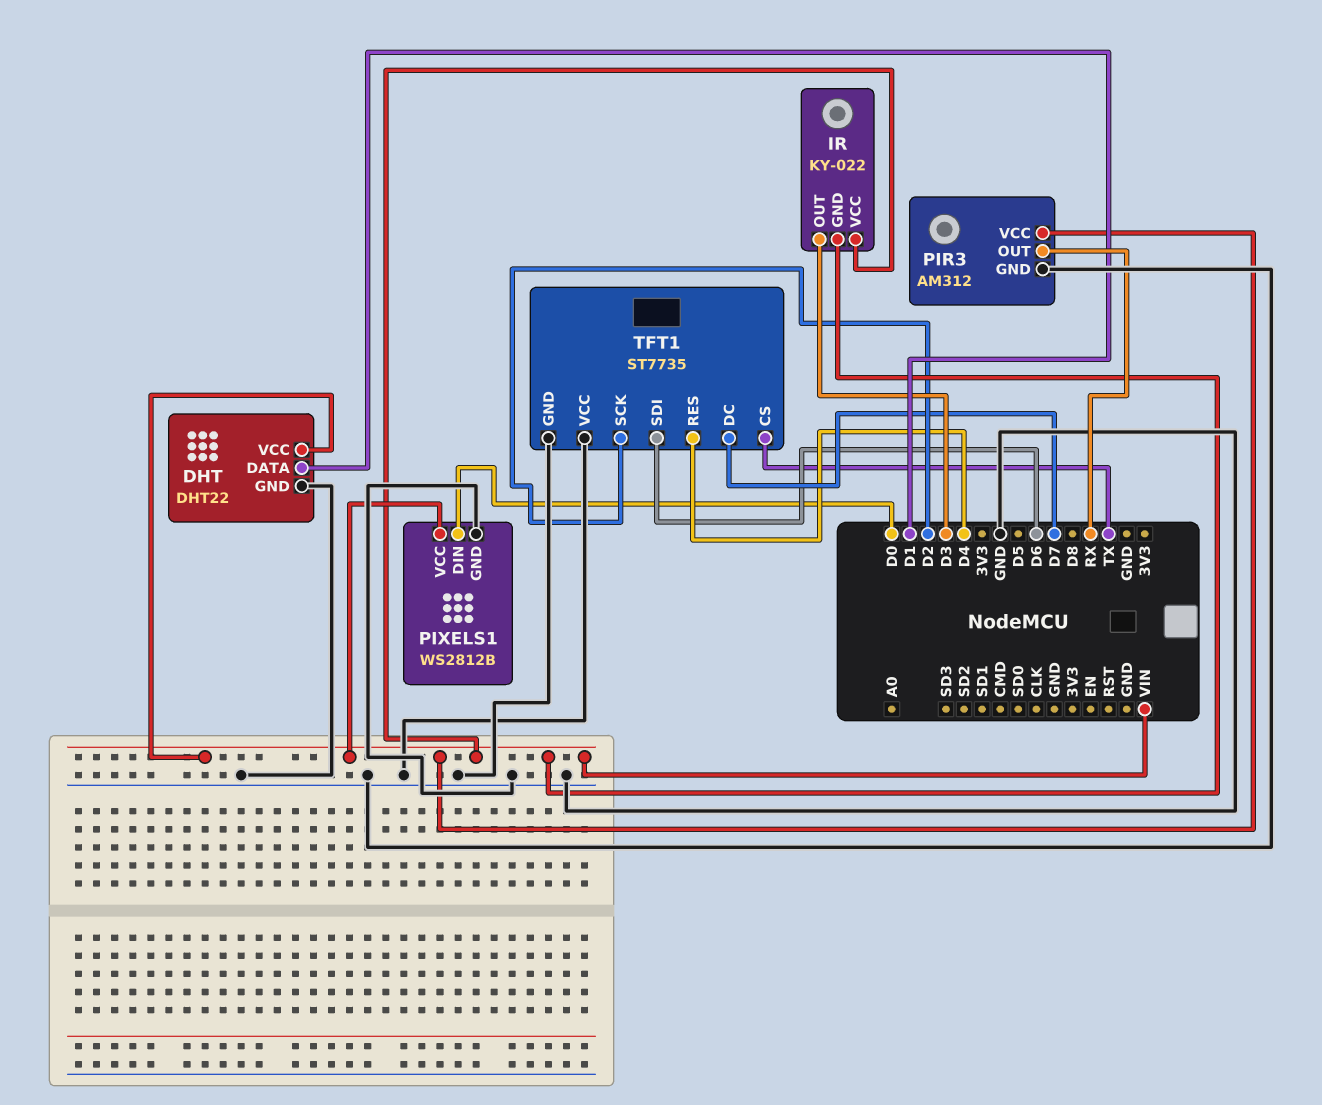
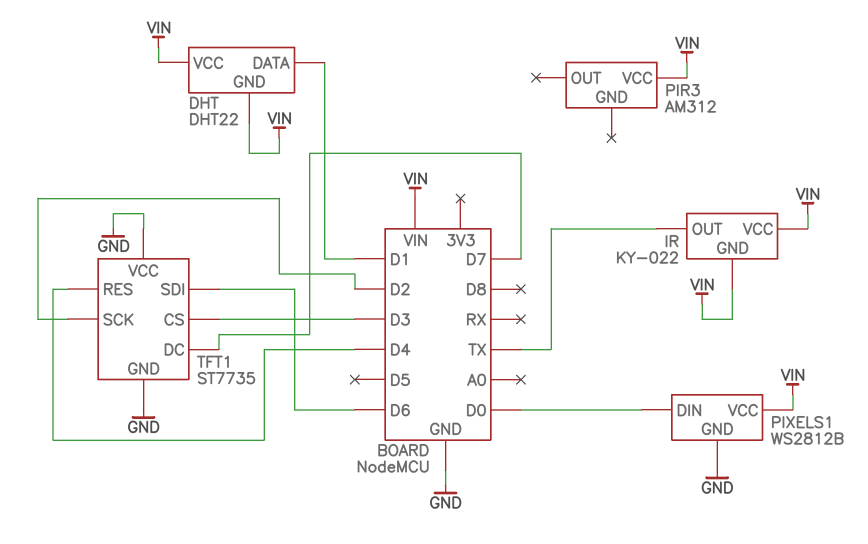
DHT pin GND: GND -> VIN
IR pin OUT: D3 -> TX
PIR3 pin GND: GND -> none
PIR3 pin OUT: RX -> none
TFT1 pin CS: TX -> D3

